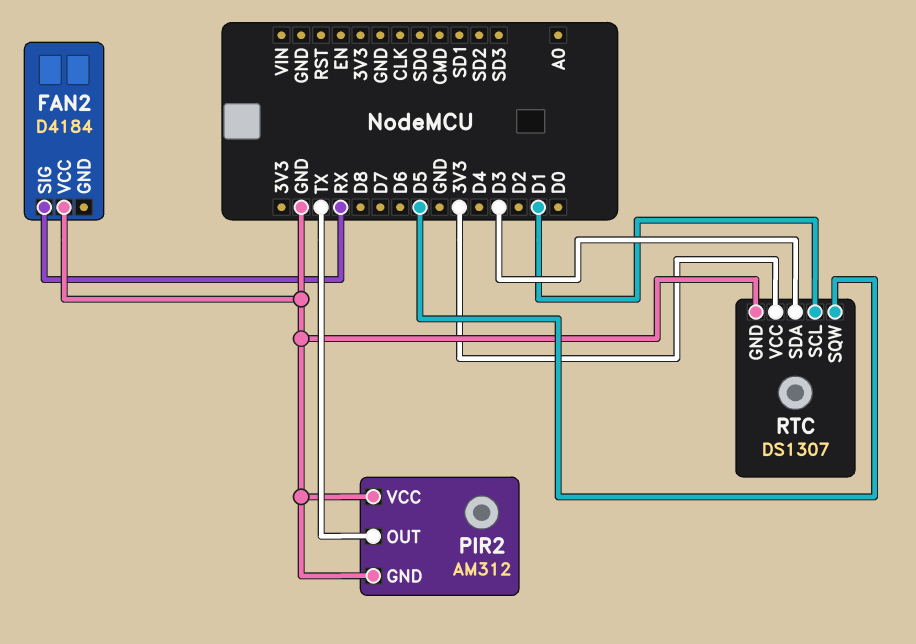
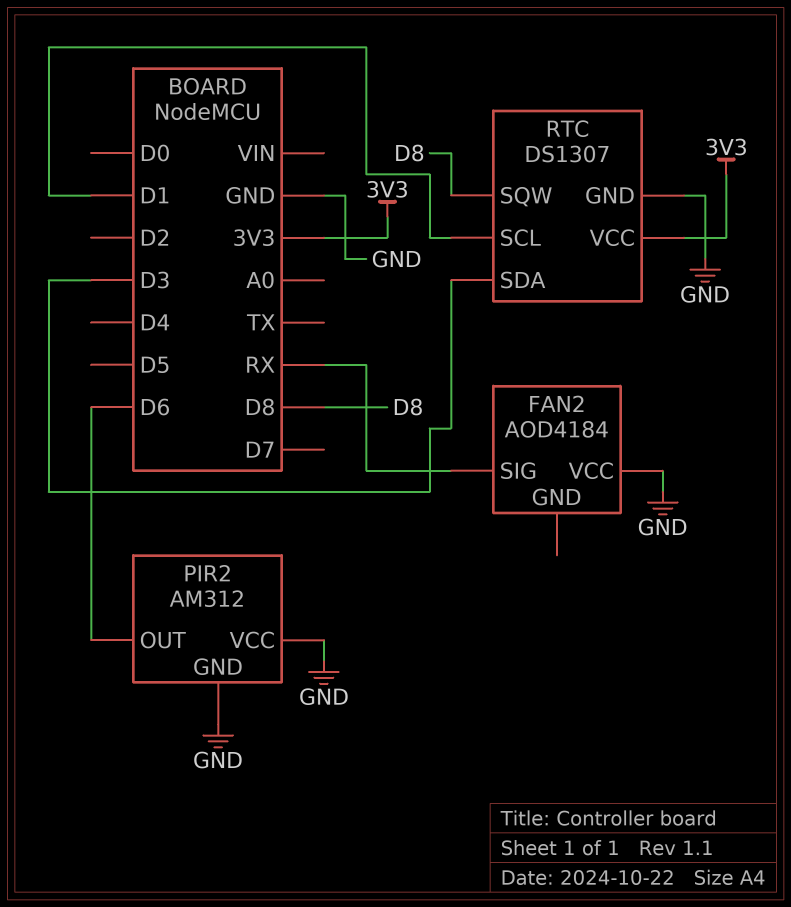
FAN2: D4184 -> AOD4184
PIR2 pin OUT: TX -> D6
RTC pin SQW: D5 -> D8

